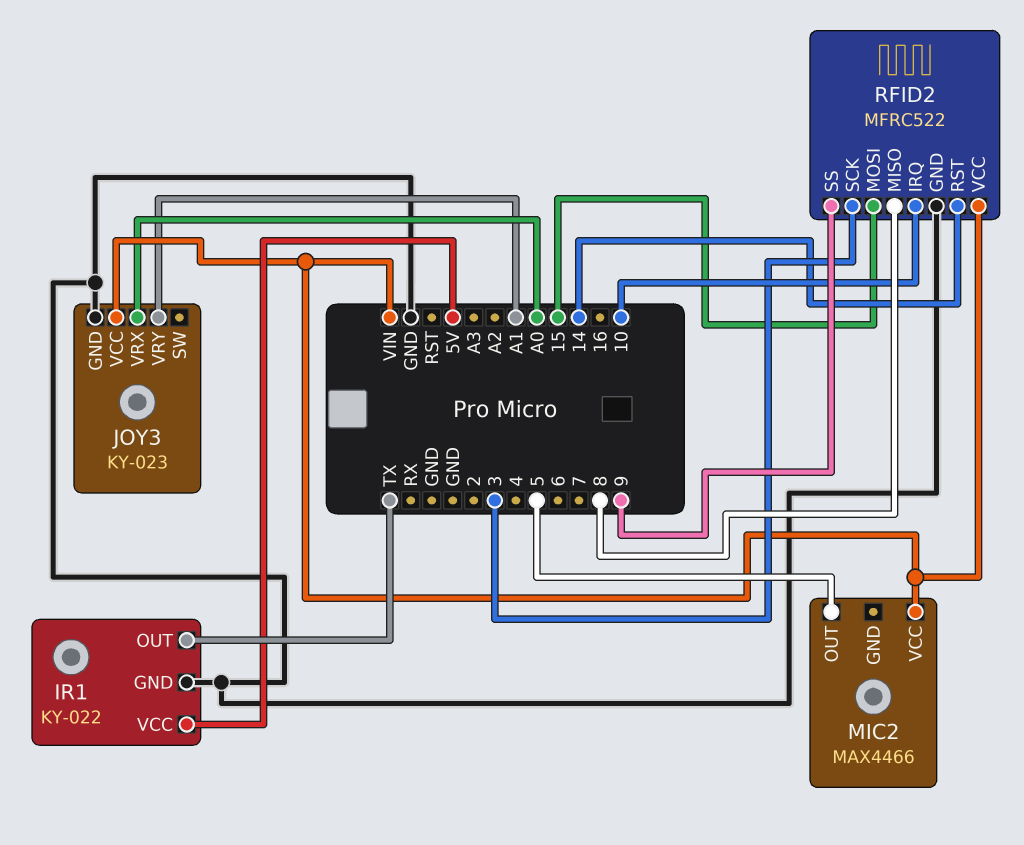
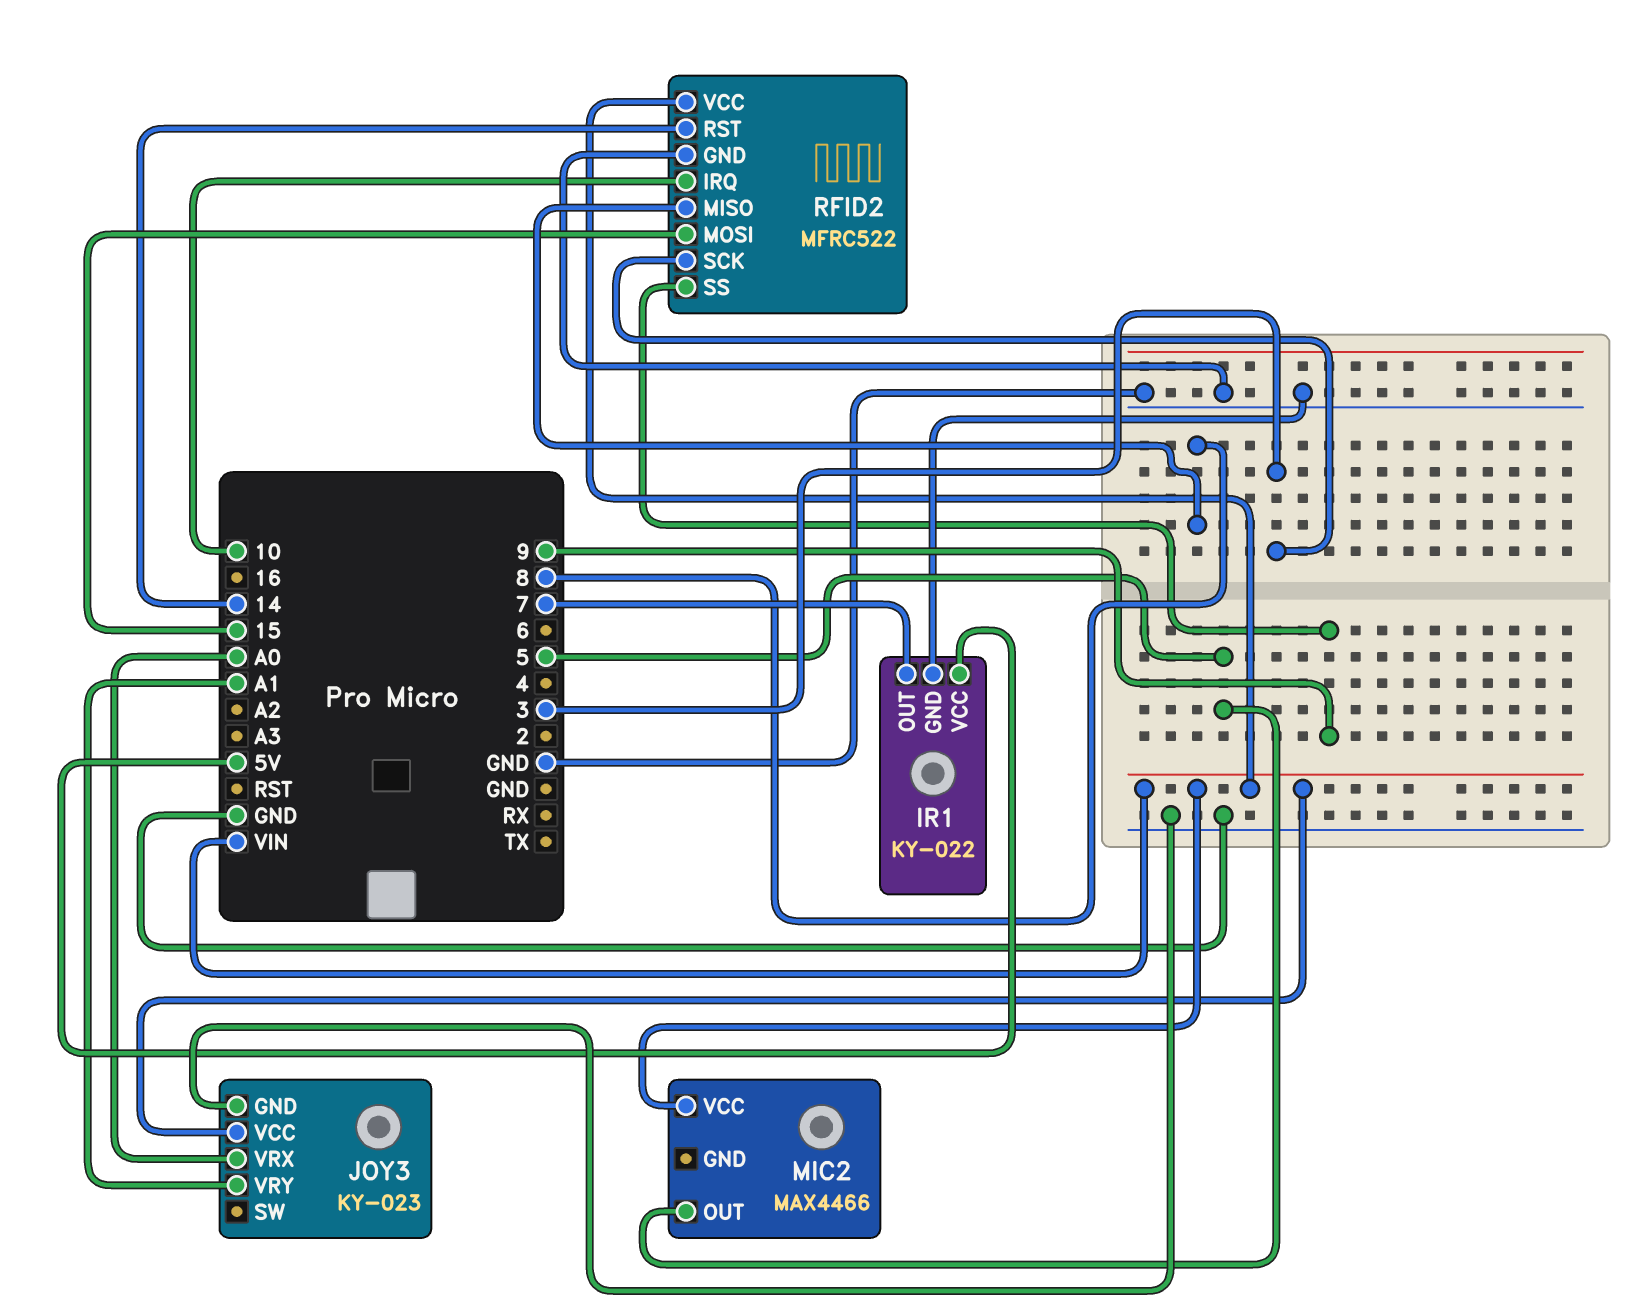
IR1 pin OUT: TX -> 7

